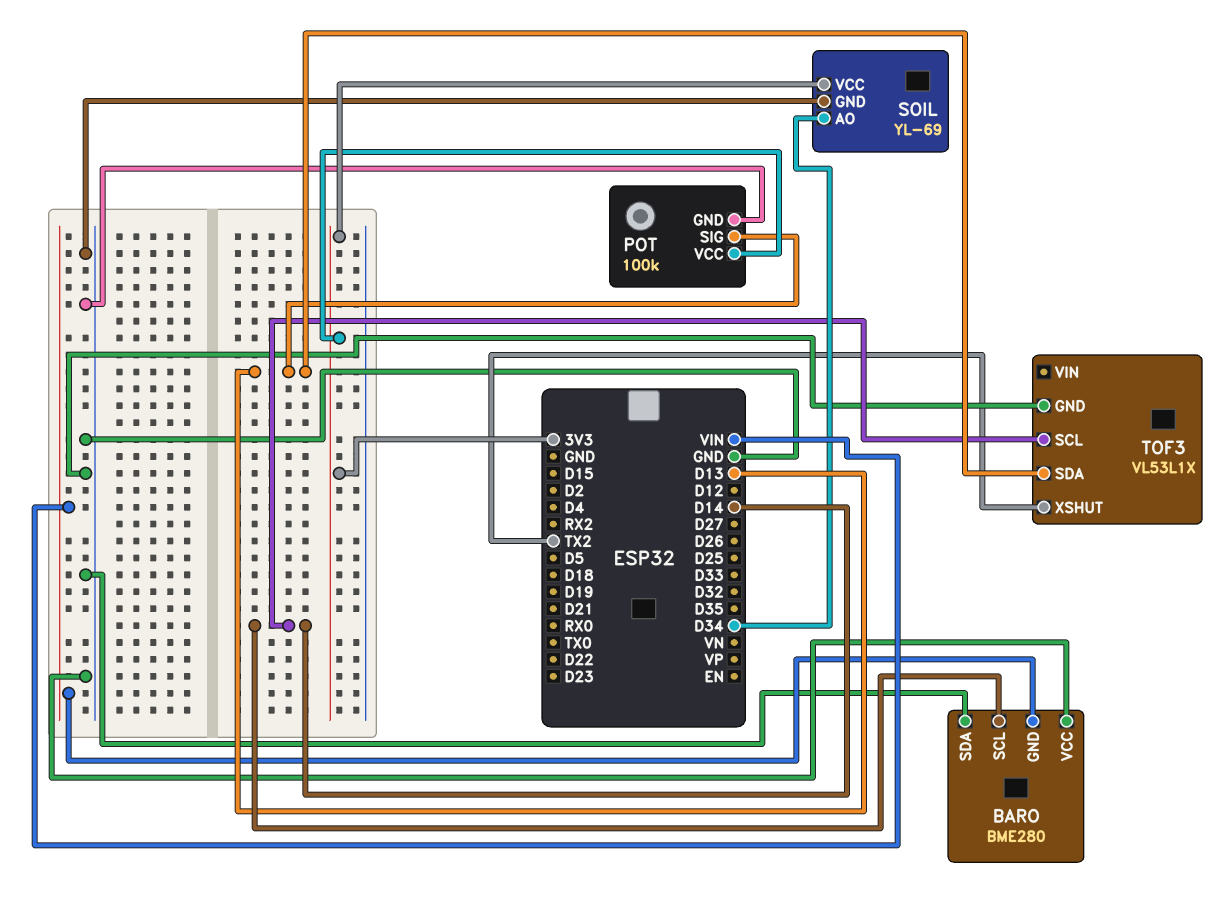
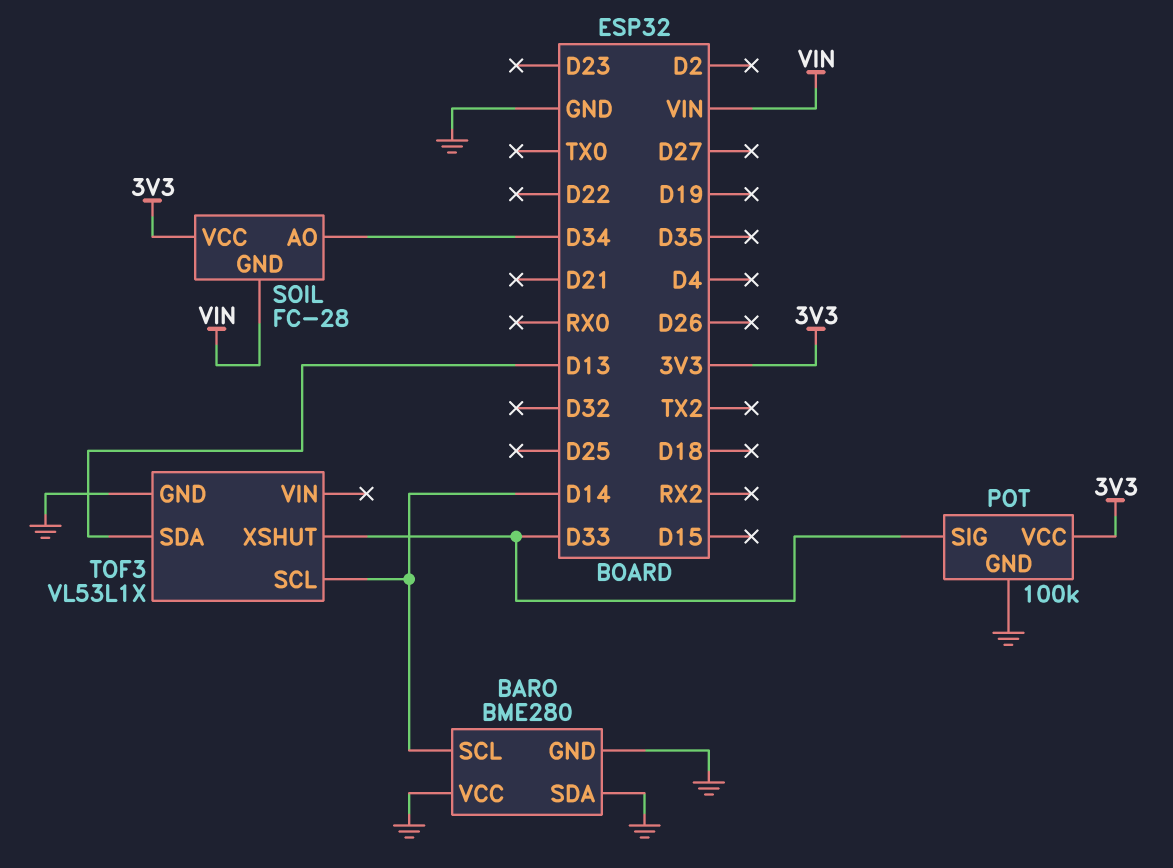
BARO pin GND: VIN -> GND
POT pin SIG: D13 -> D33
SOIL: YL-69 -> FC-28
SOIL pin GND: GND -> VIN
TOF3 pin XSHUT: TX2 -> D33

